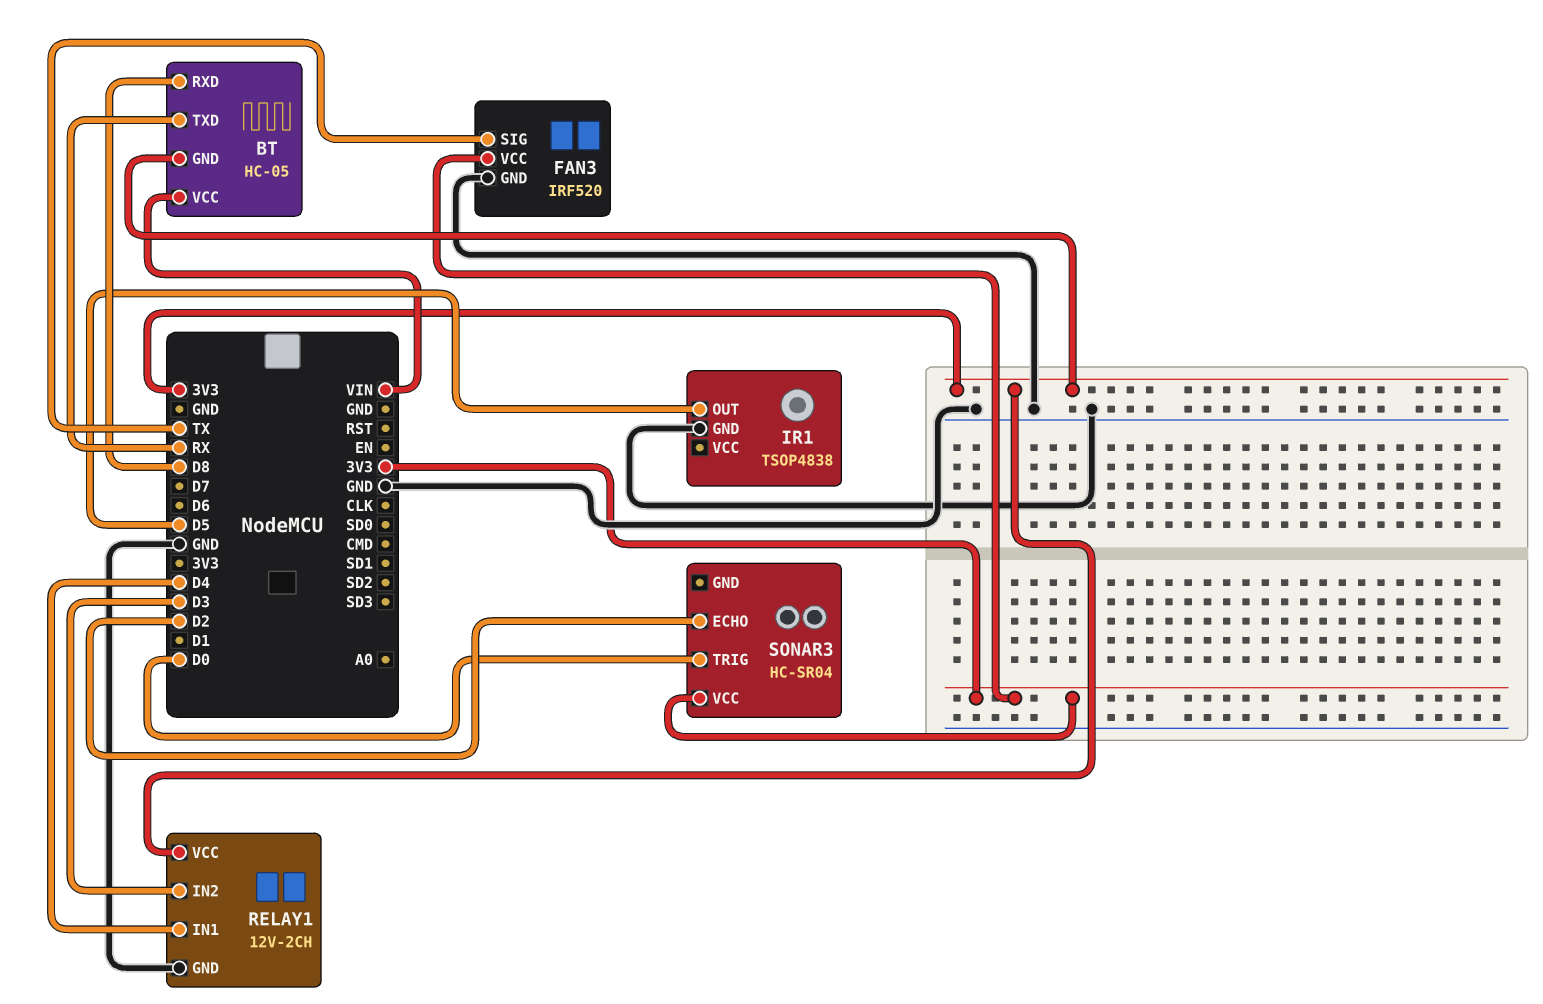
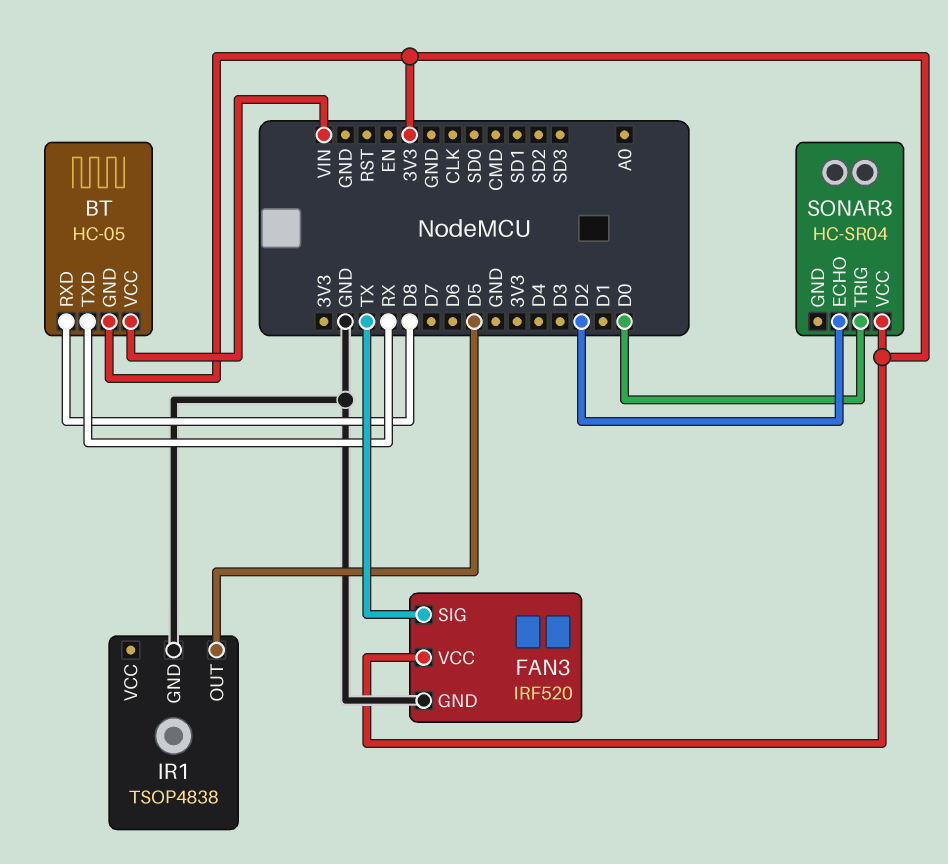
RELAY1: 12V-2CH -> none
RELAY1 pin GND: GND -> none
RELAY1 pin IN1: D4 -> none
RELAY1 pin IN2: D3 -> none
RELAY1 pin VCC: 3V3 -> none

